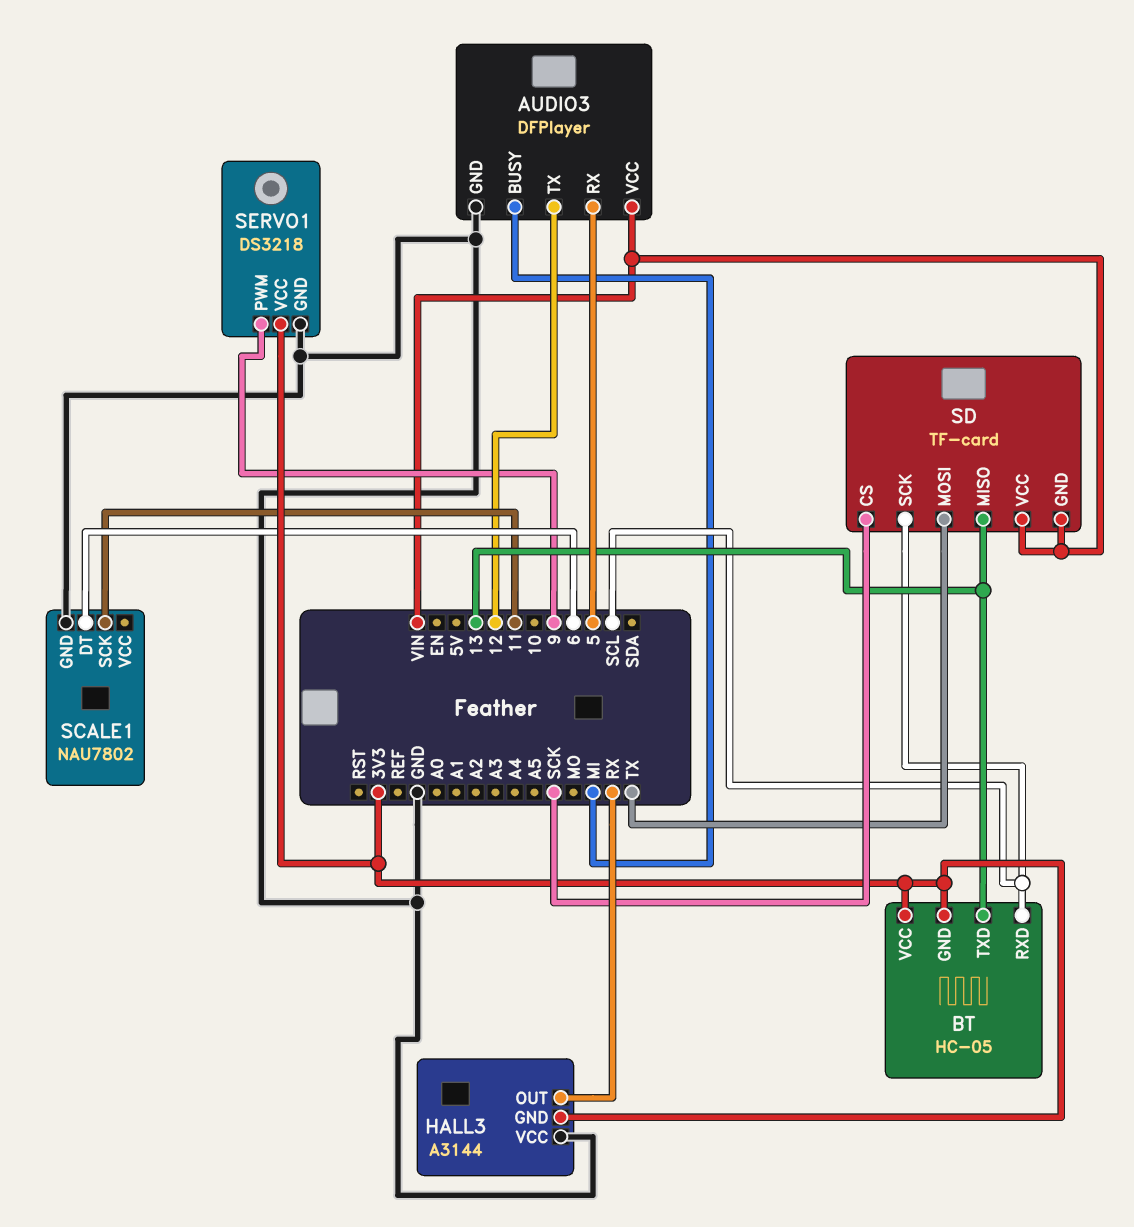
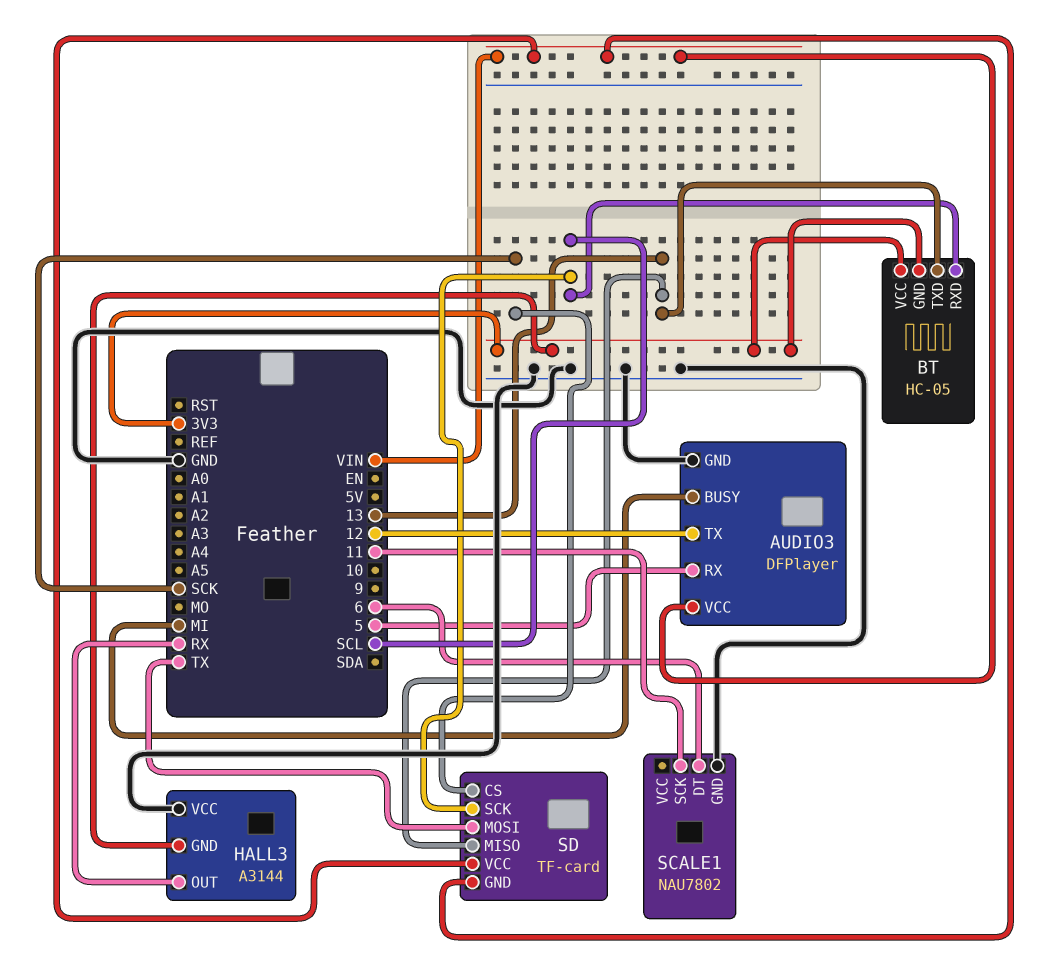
SERVO1: DS3218 -> none
SERVO1 pin GND: GND -> none
SERVO1 pin PWM: 9 -> none
SERVO1 pin VCC: 3V3 -> none

